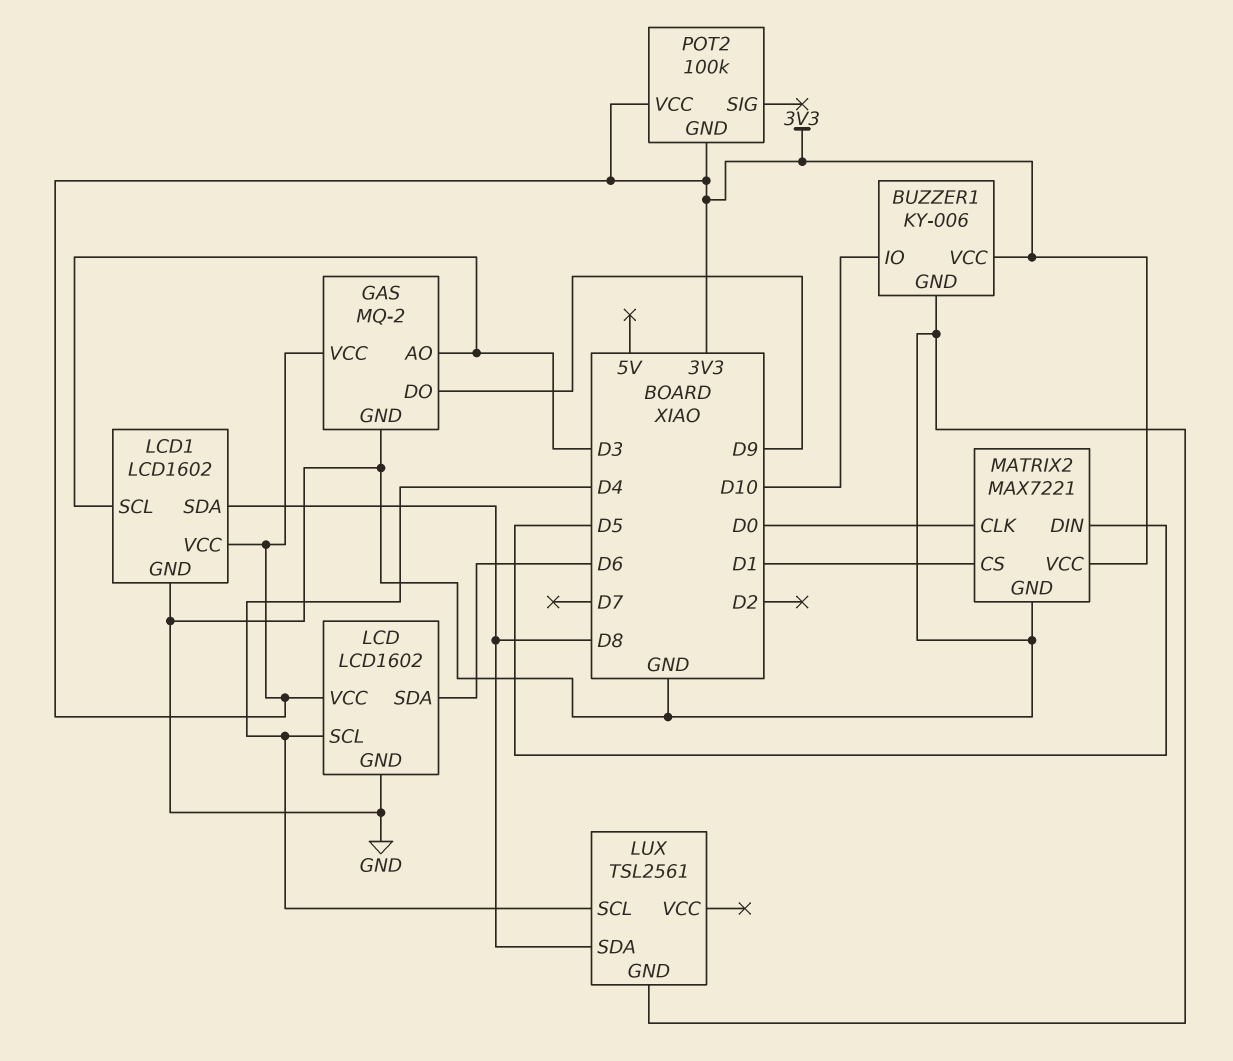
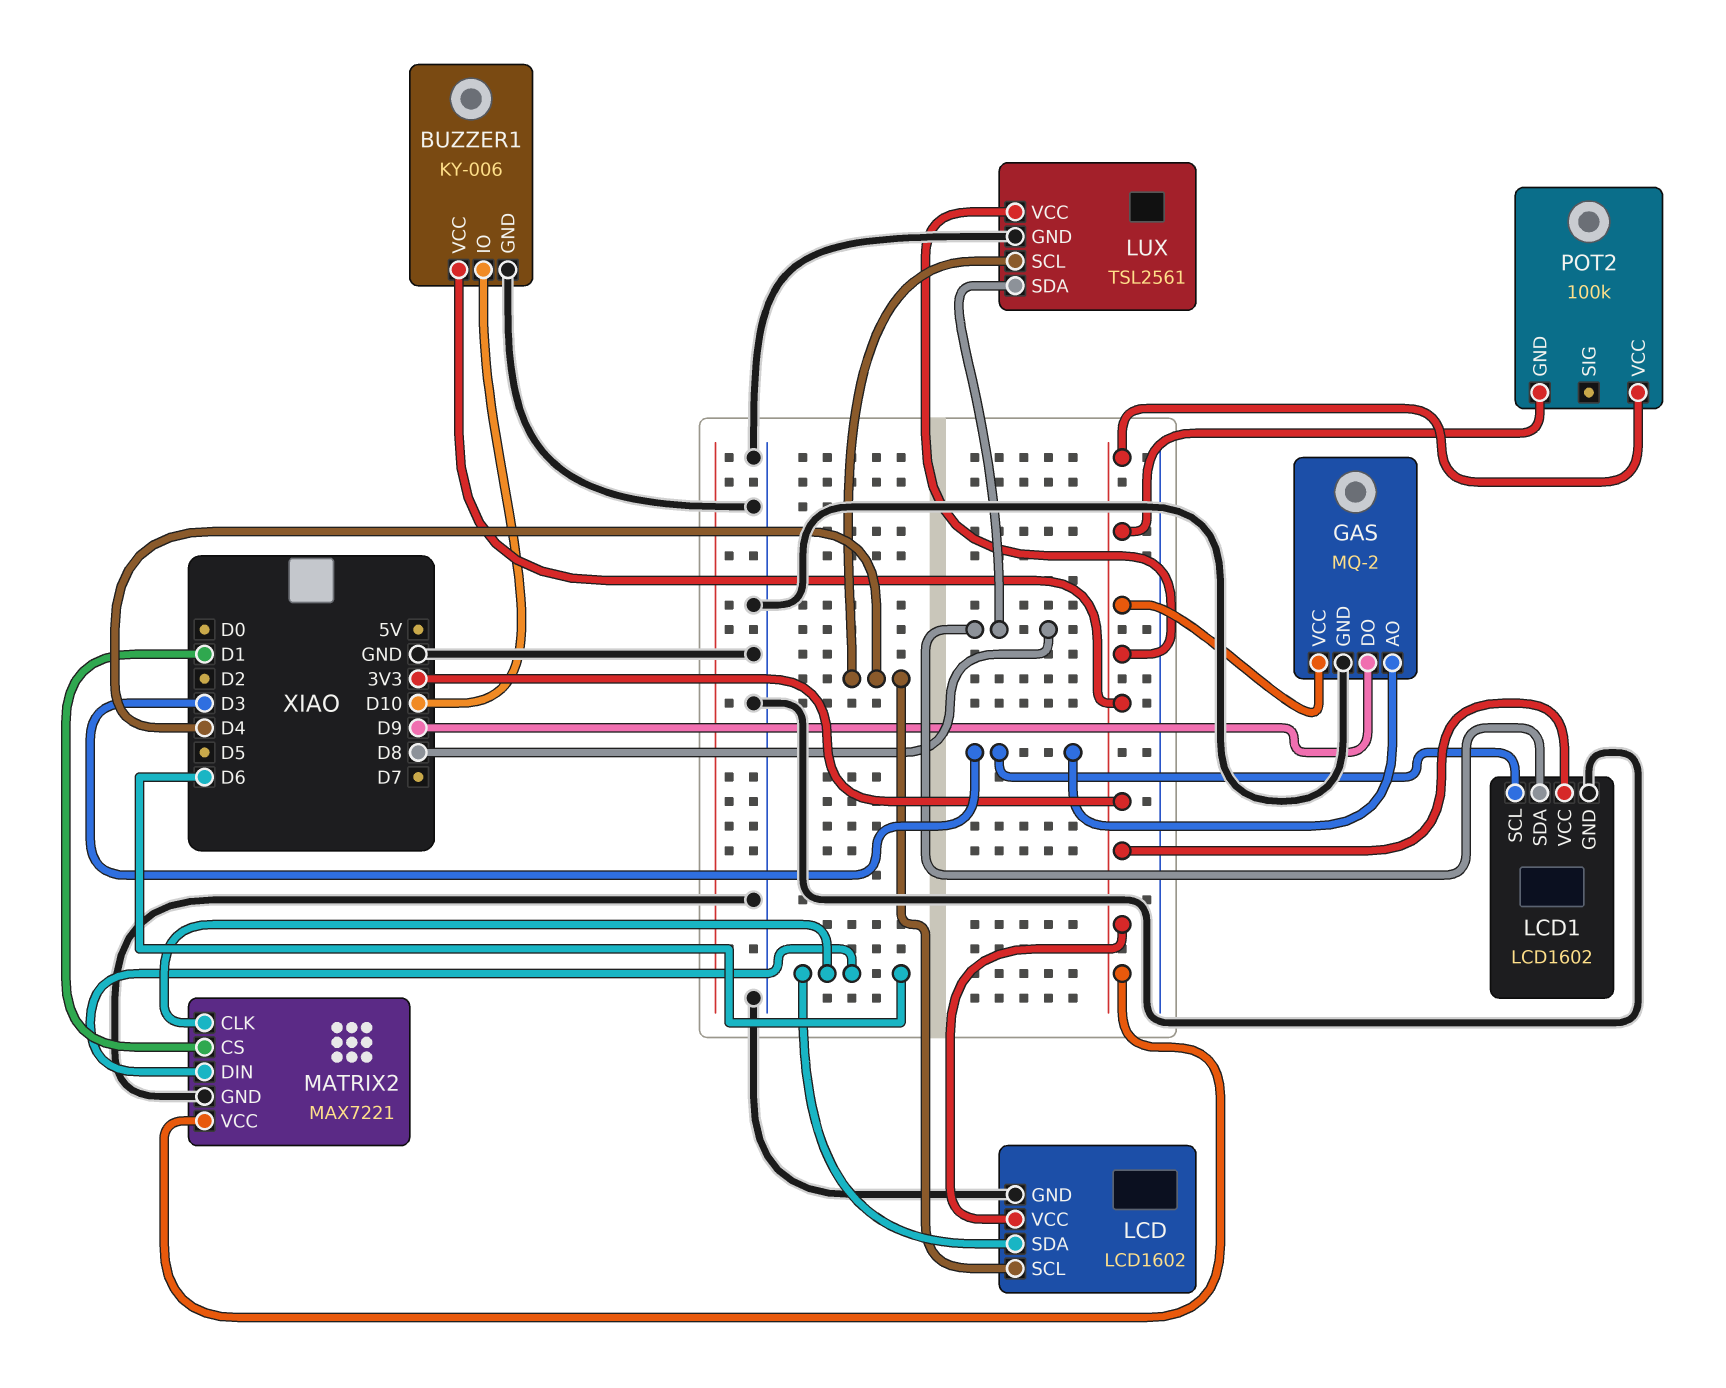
LUX pin VCC: none -> 3V3
MATRIX2 pin CLK: D0 -> D6
MATRIX2 pin DIN: D5 -> D6

